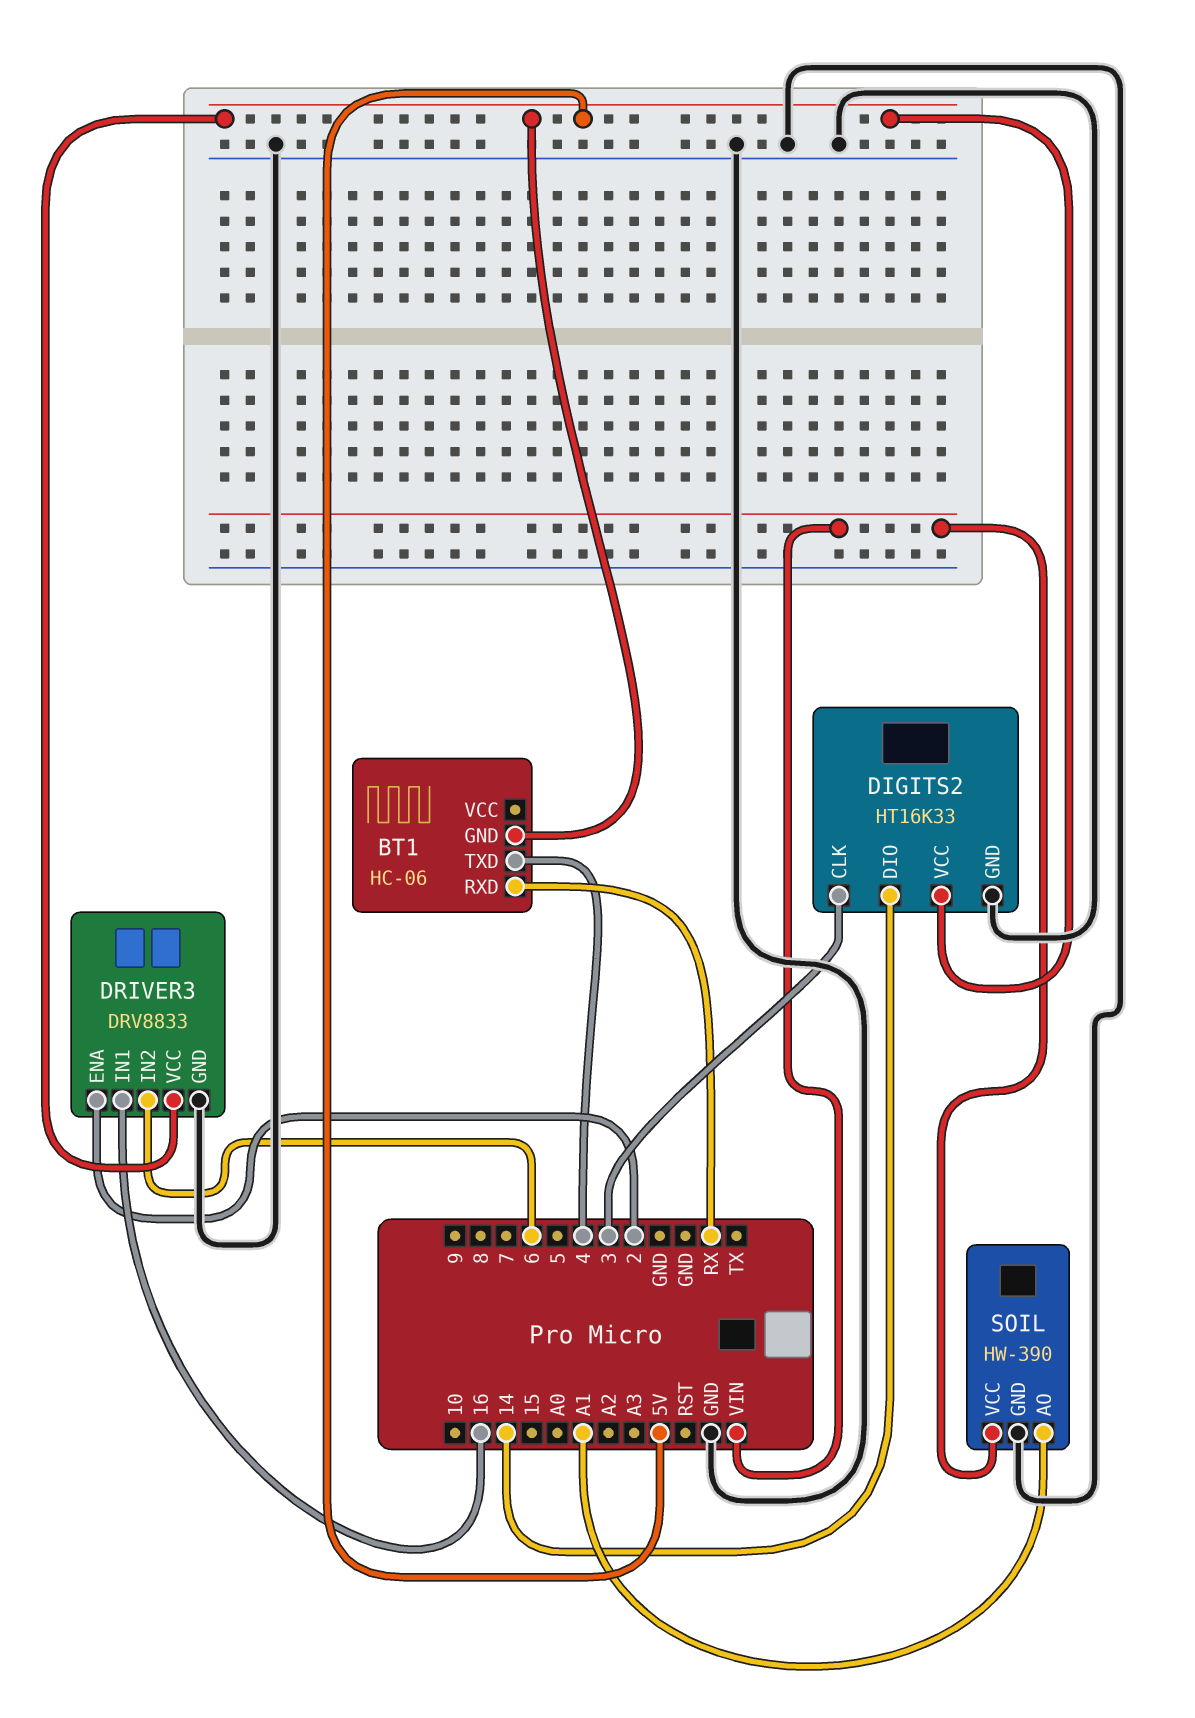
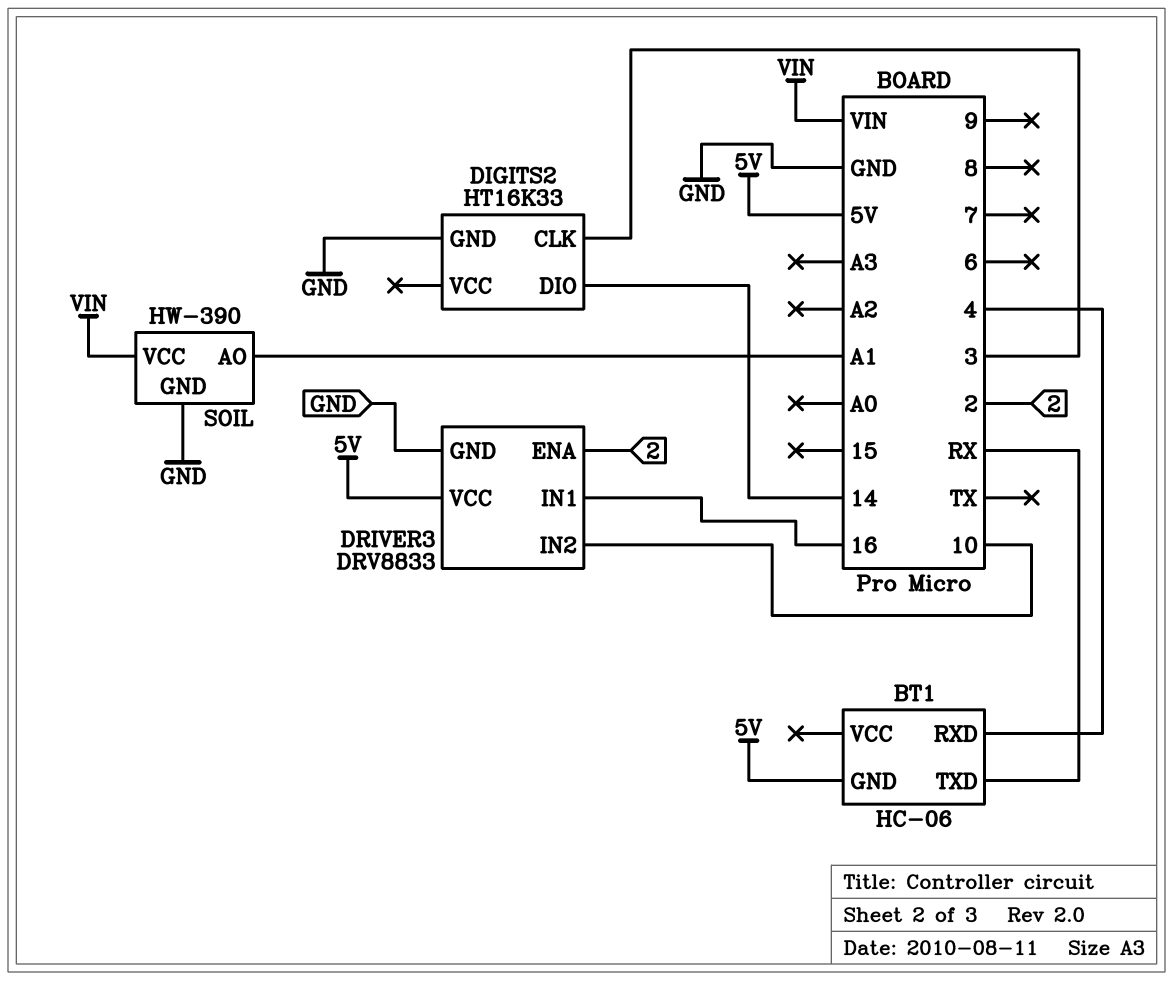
BT1 pin RXD: RX -> 4
BT1 pin TXD: 4 -> RX
DIGITS2 pin VCC: 5V -> none
DRIVER3 pin IN2: 6 -> 10

